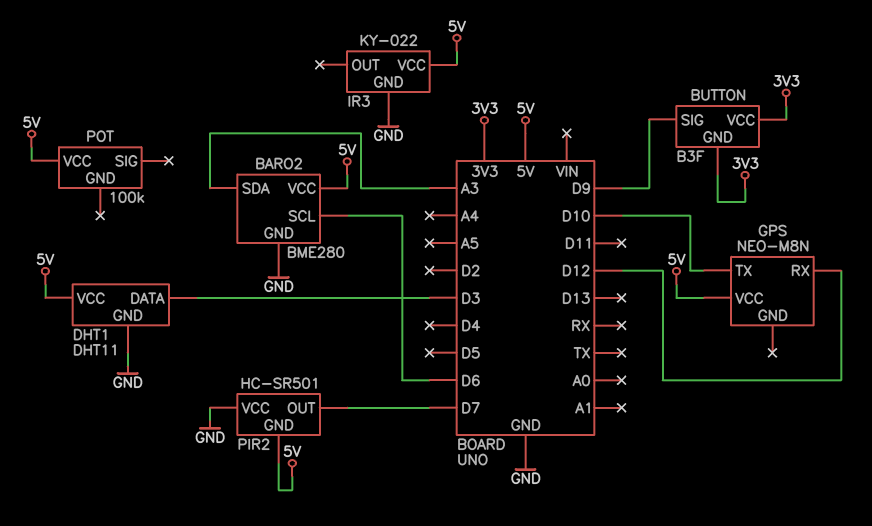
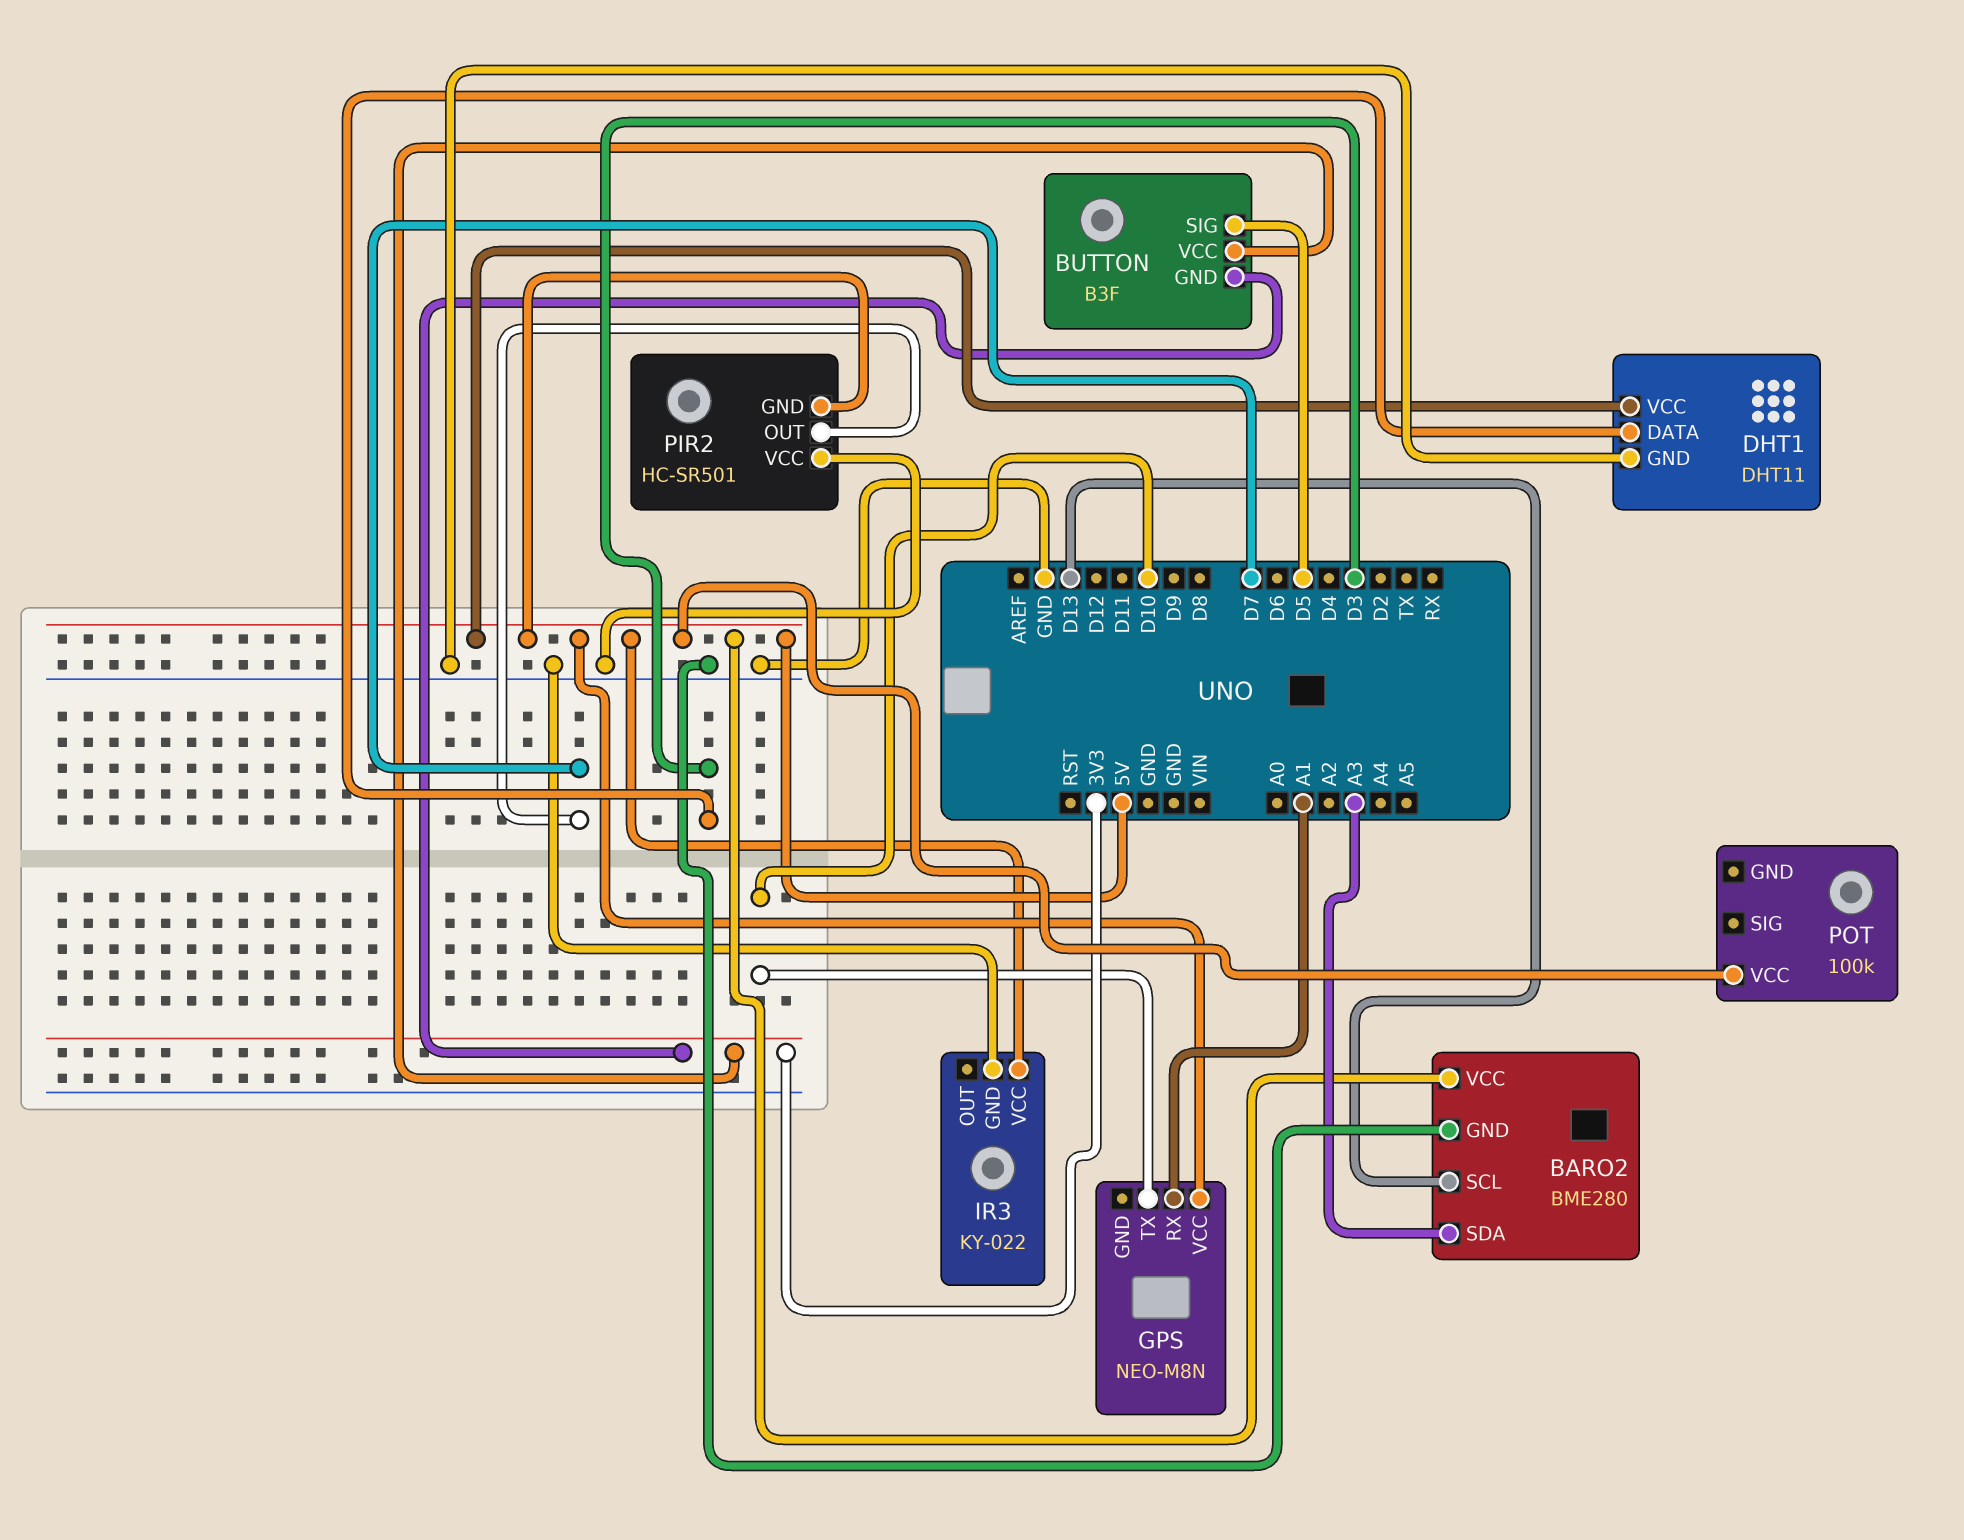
BARO2 pin SCL: D6 -> D13
BUTTON pin SIG: D9 -> D5
GPS pin RX: D12 -> A1

